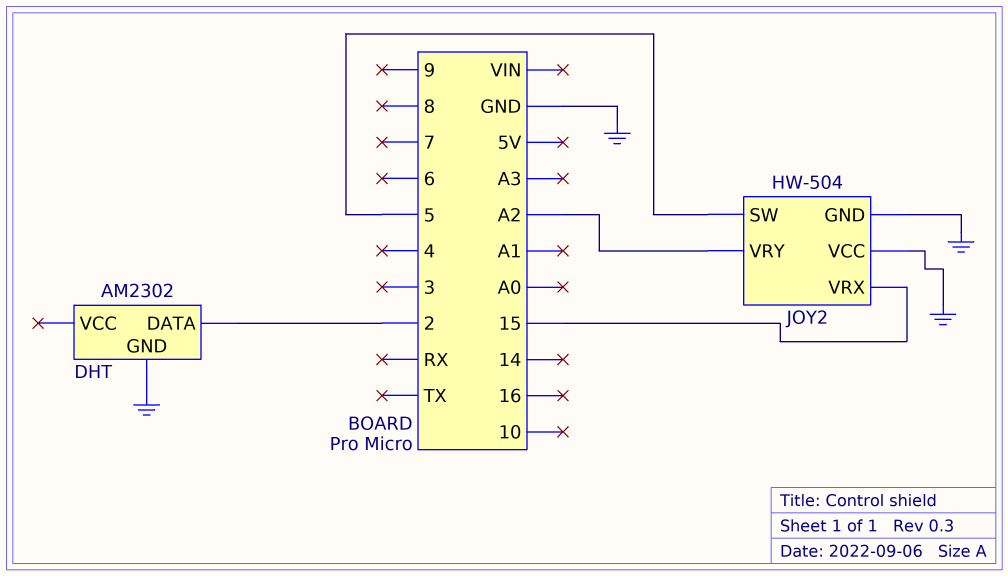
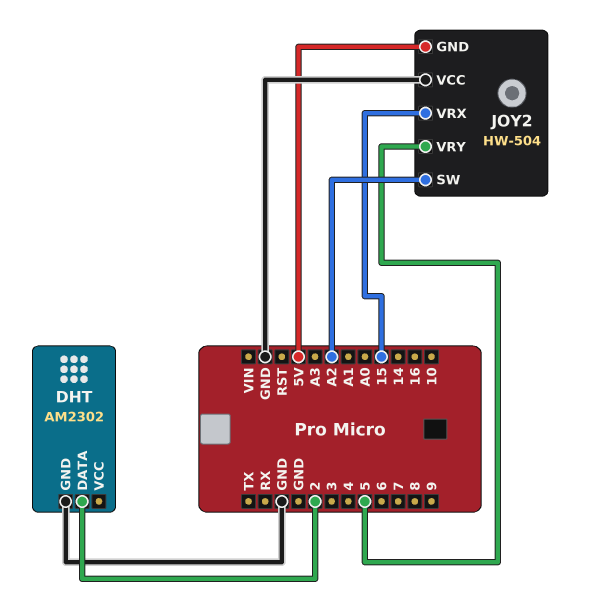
JOY2 pin GND: GND -> 5V
JOY2 pin SW: 5 -> A2
JOY2 pin VRY: A2 -> 5

